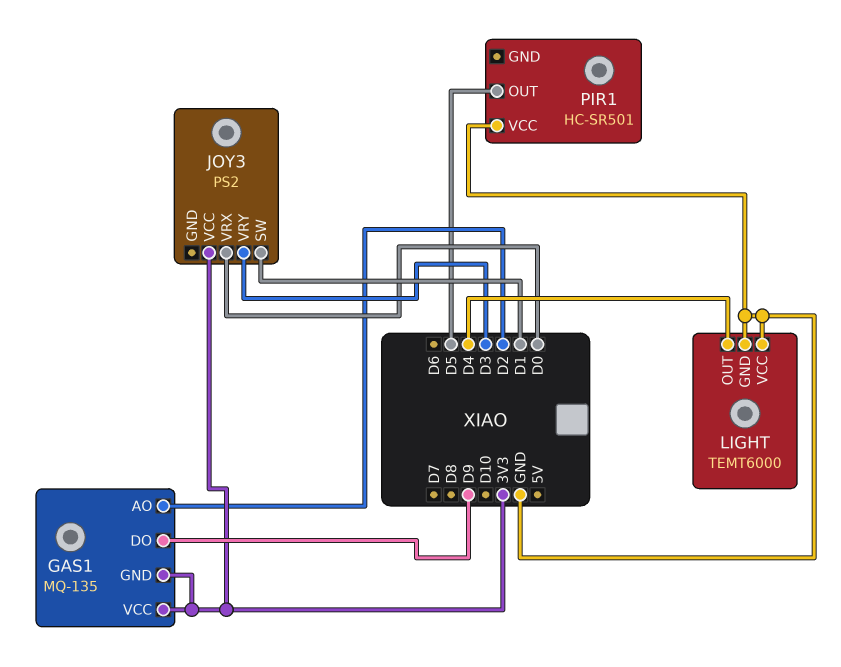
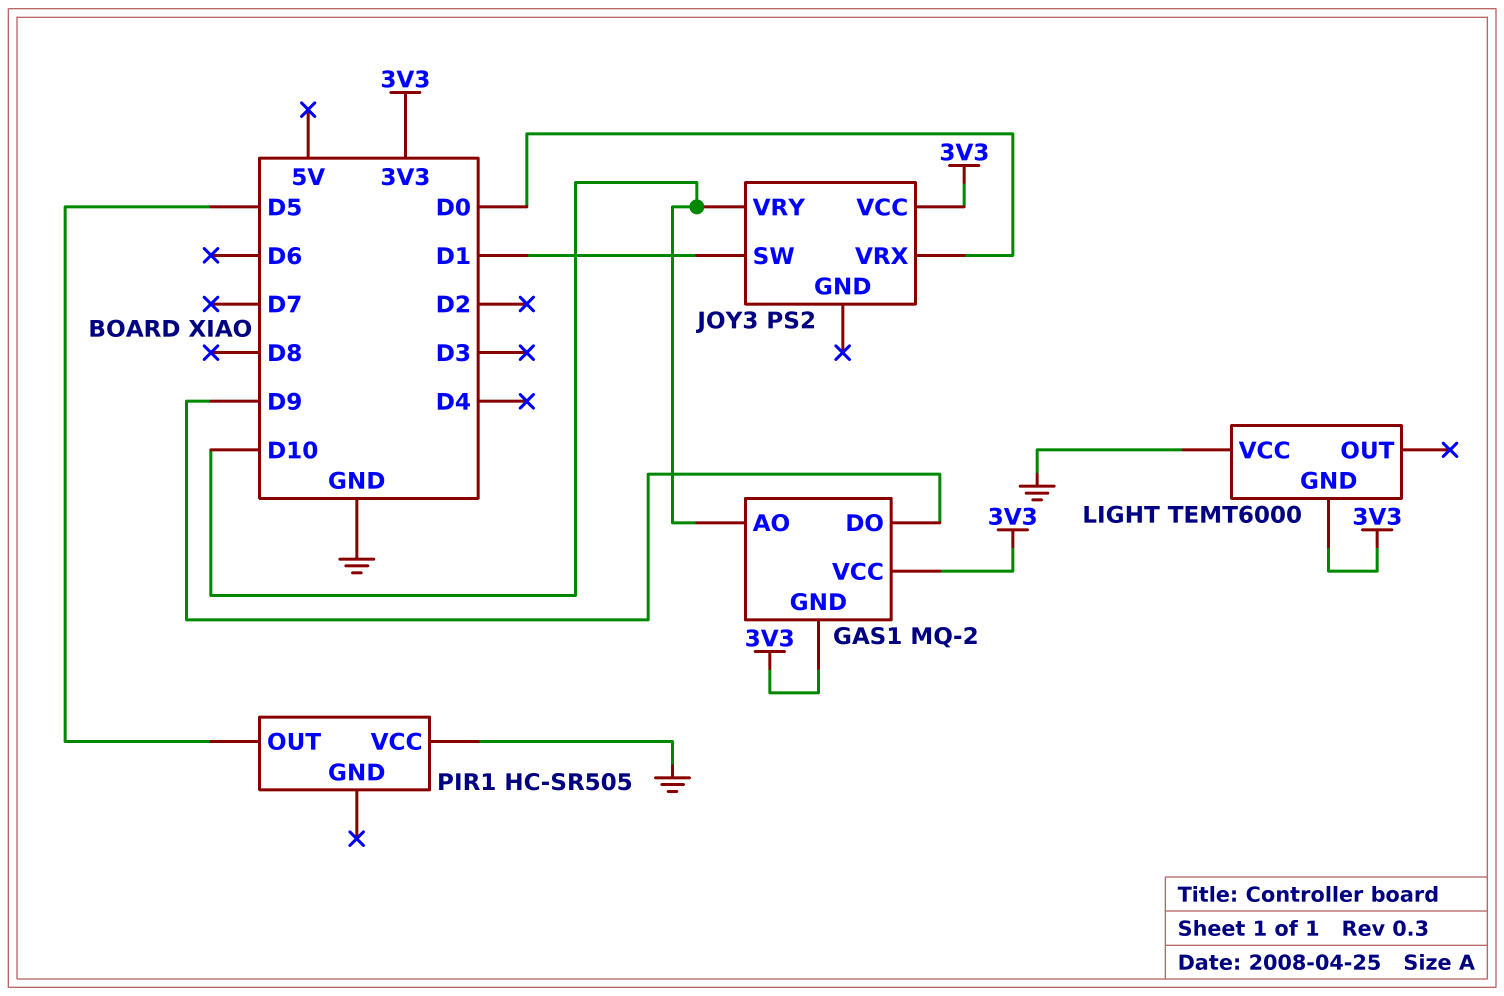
GAS1: MQ-135 -> MQ-2
GAS1 pin AO: D2 -> D10
JOY3 pin VRY: D3 -> D10
LIGHT pin GND: GND -> 3V3
LIGHT pin OUT: D4 -> none
PIR1: HC-SR501 -> HC-SR505

